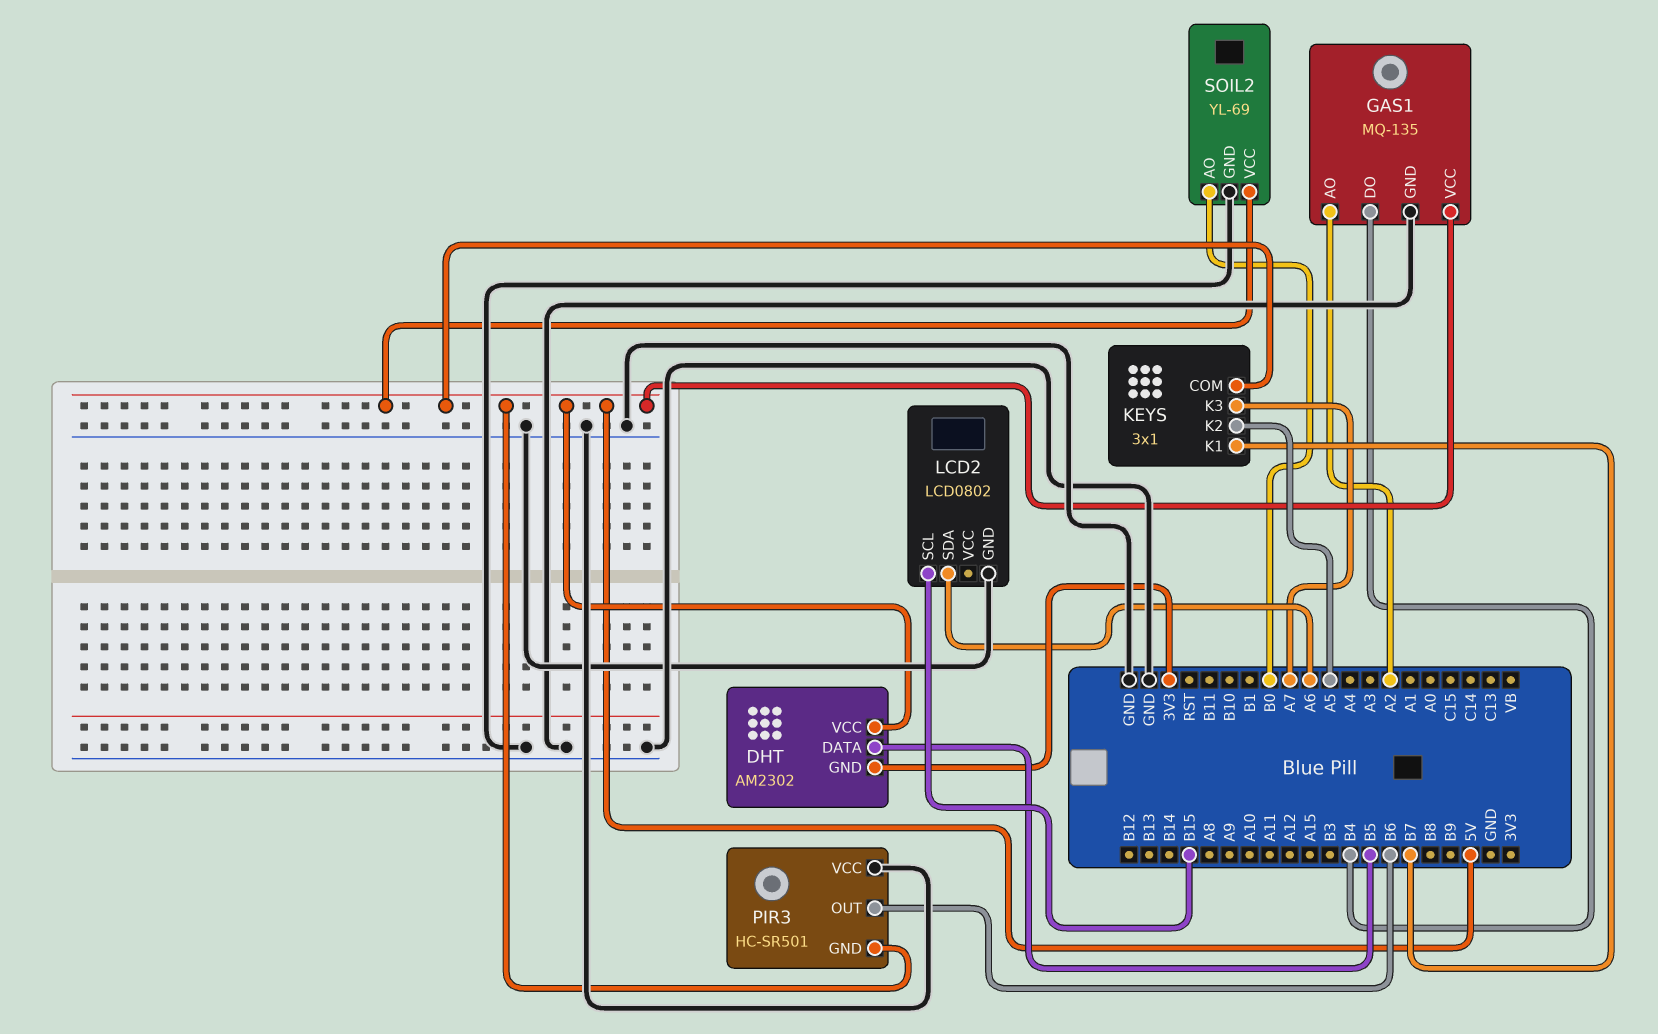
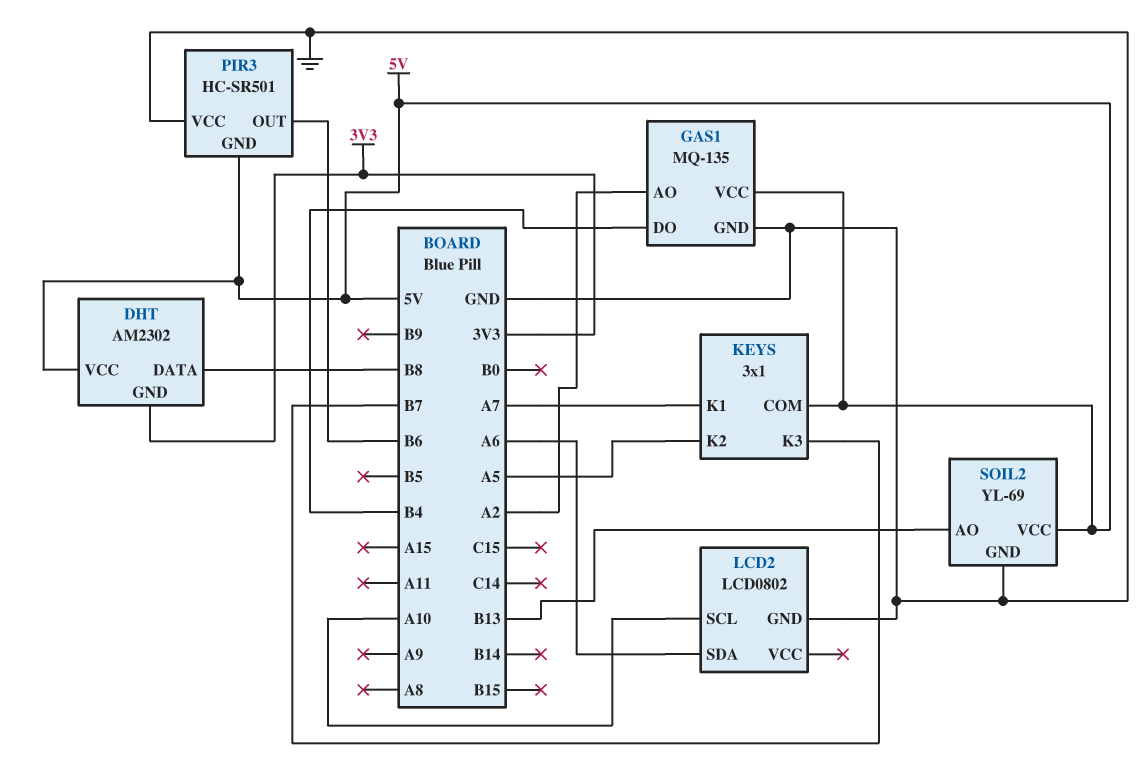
DHT pin DATA: B5 -> B8
KEYS pin K1: B7 -> A7
KEYS pin K3: A7 -> B7
LCD2 pin SCL: B15 -> A10
SOIL2 pin AO: B0 -> B13

